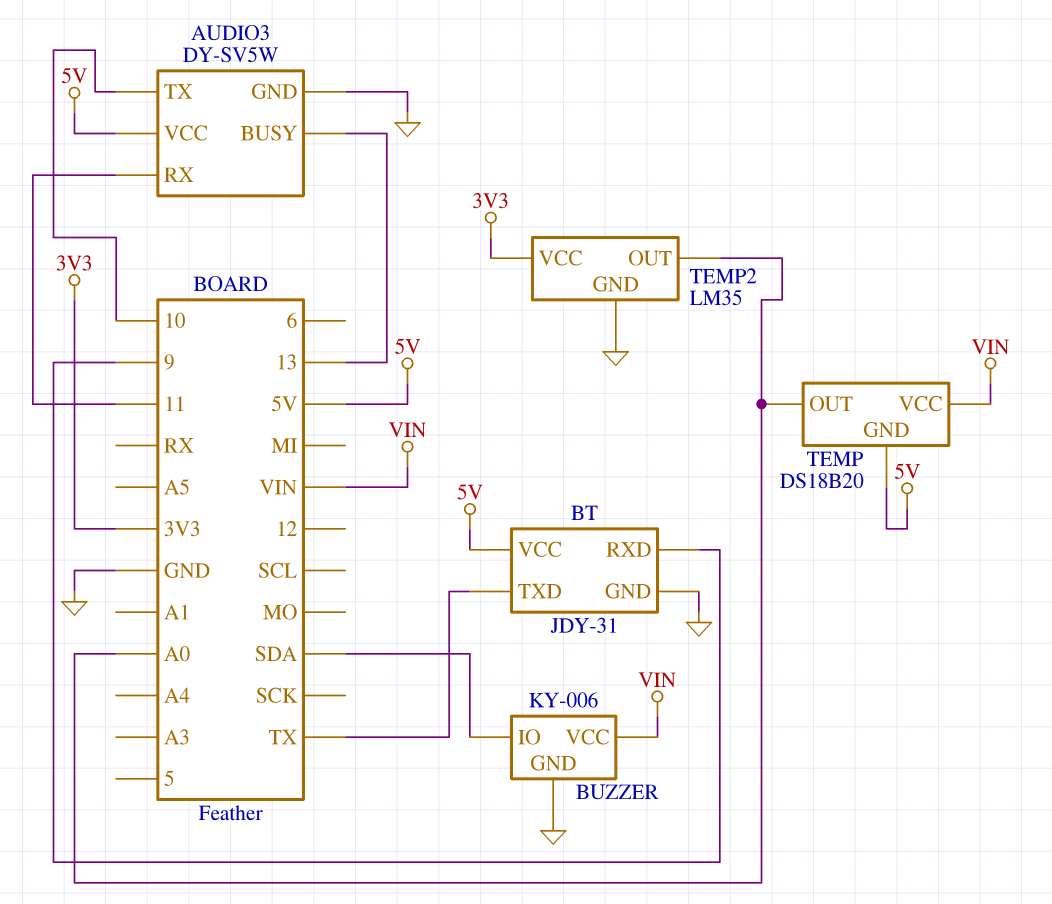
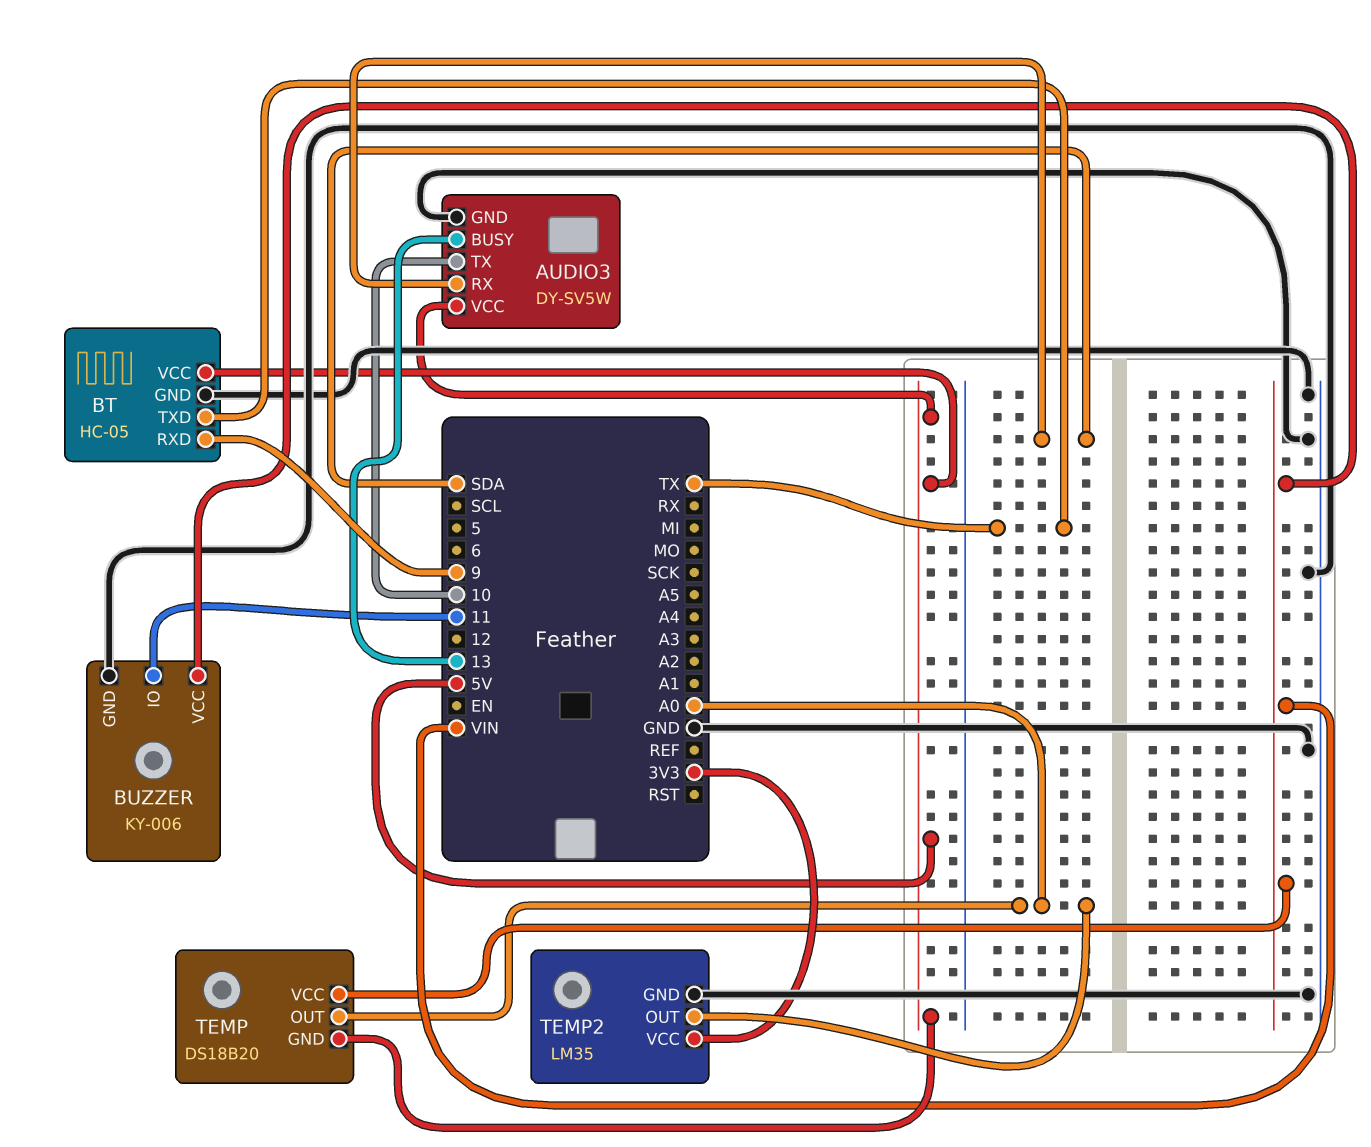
AUDIO3 pin RX: 11 -> SDA
BT: JDY-31 -> HC-05
BUZZER pin IO: SDA -> 11

